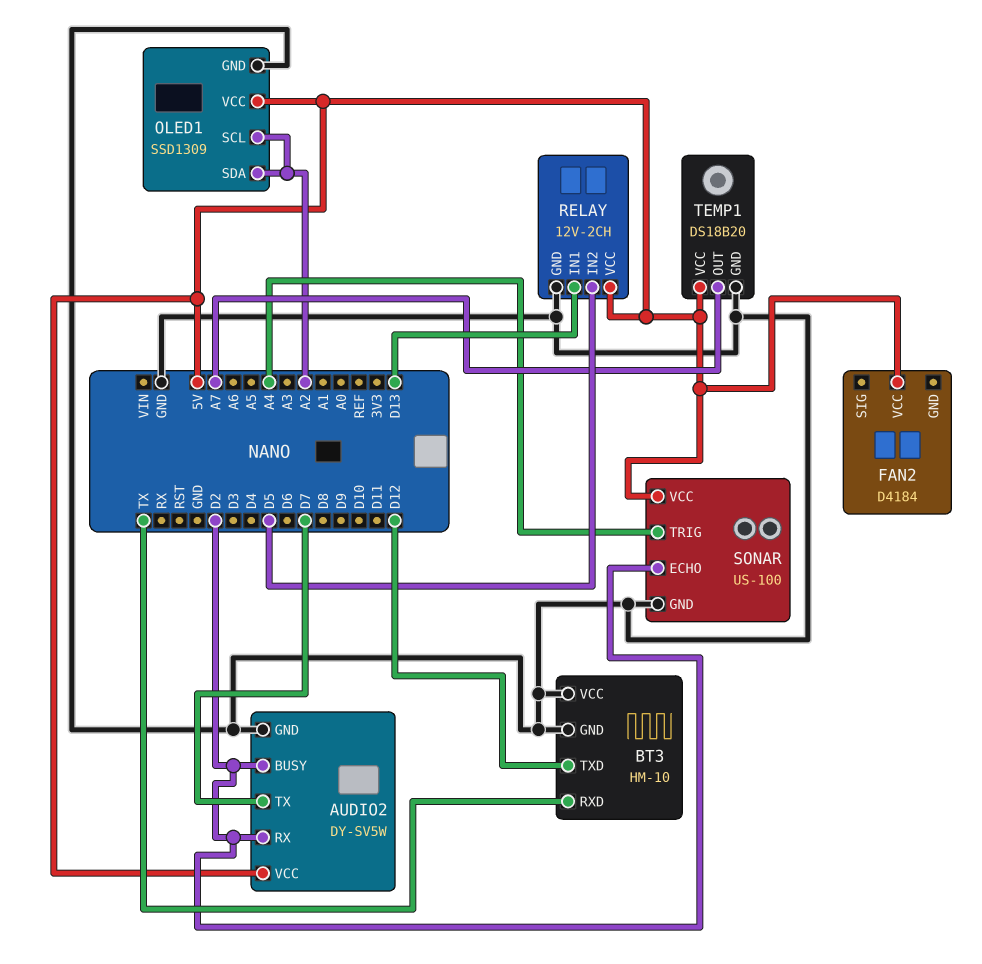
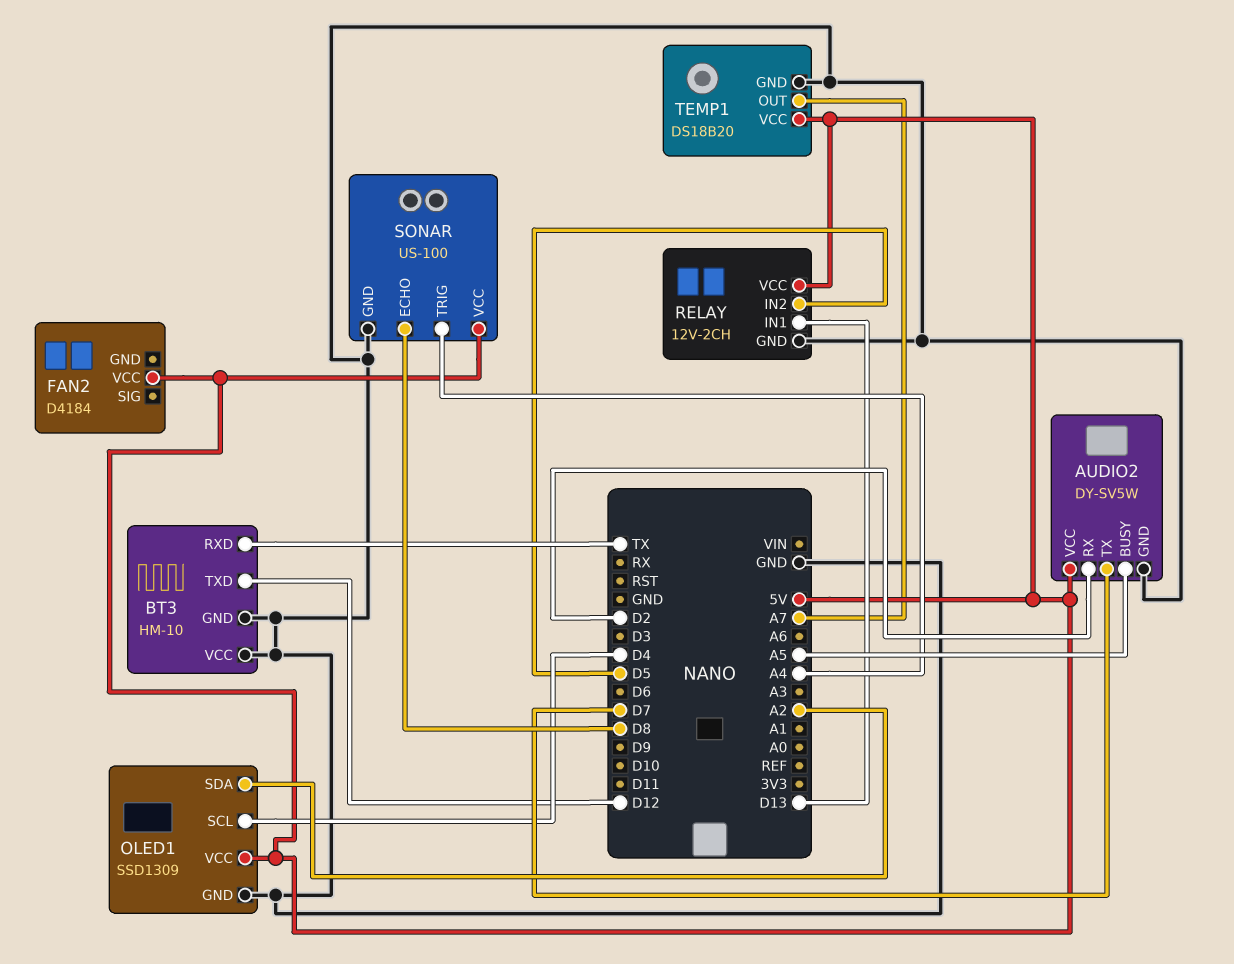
AUDIO2 pin BUSY: D2 -> A5
OLED1 pin SCL: A2 -> D4
SONAR pin ECHO: D2 -> D8

